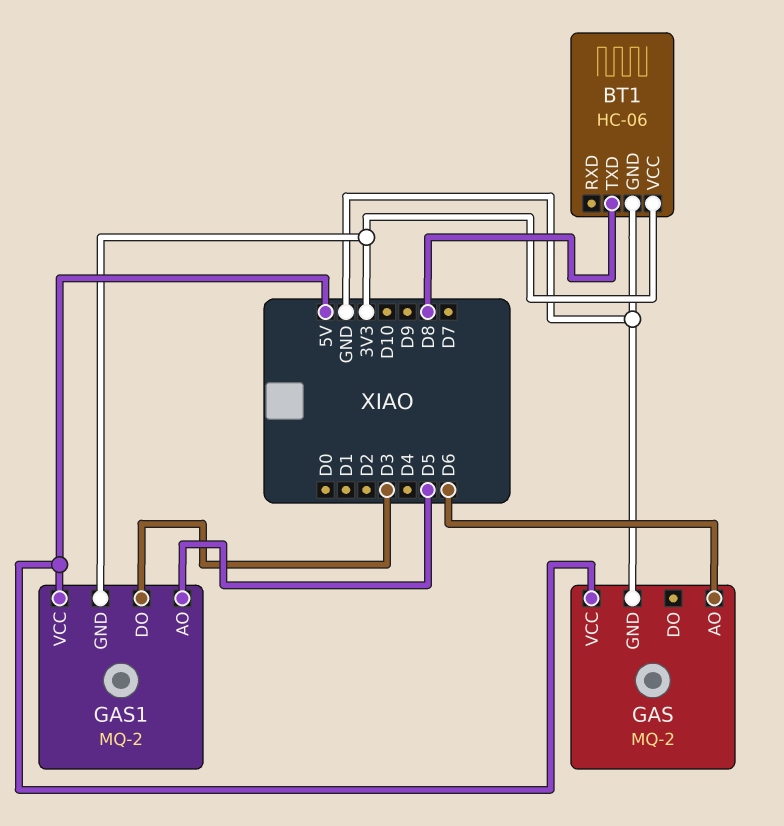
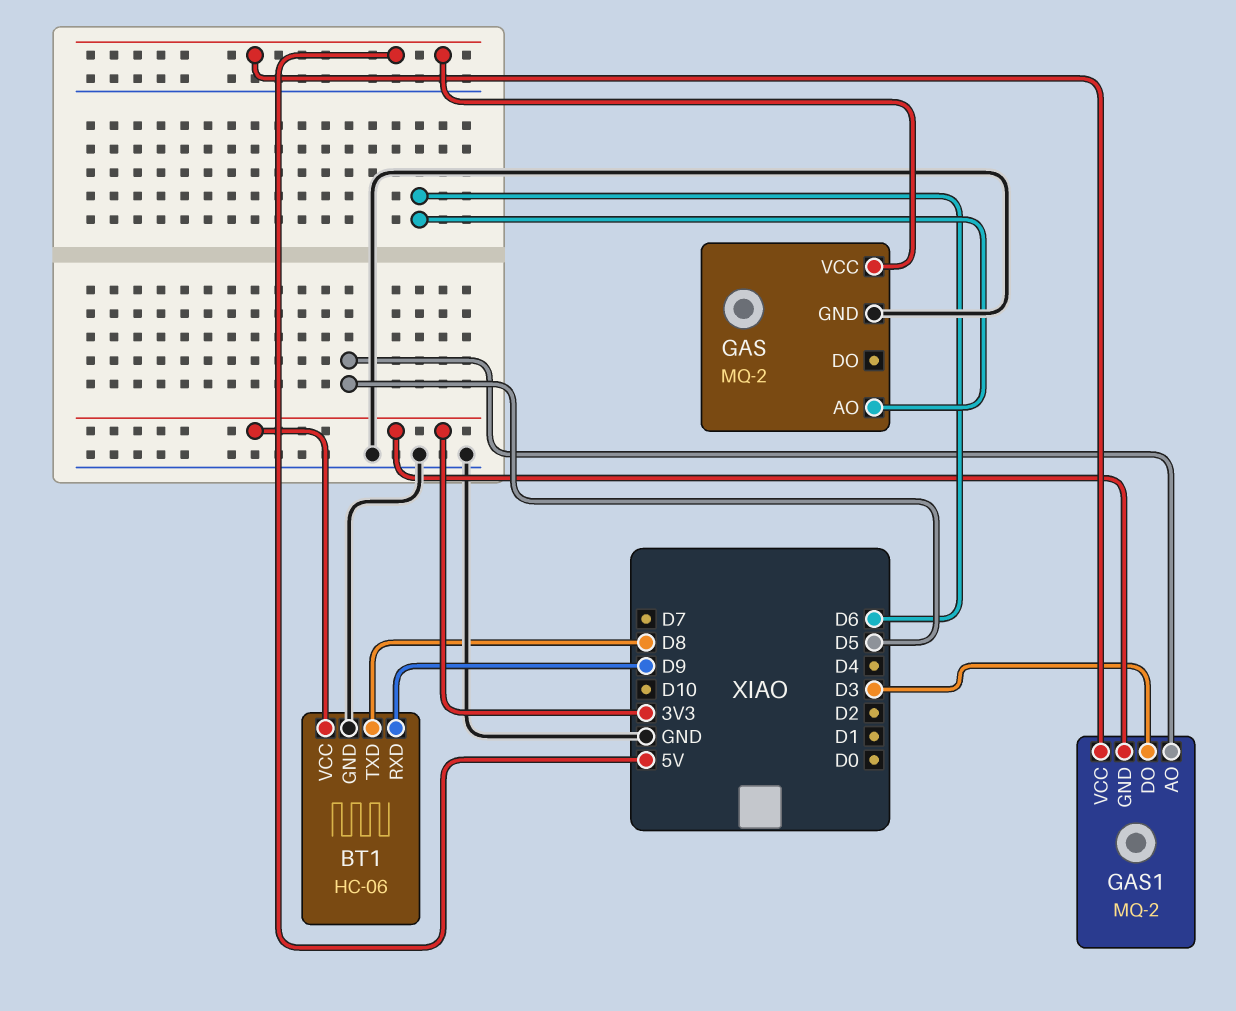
BT1 pin RXD: none -> D9

